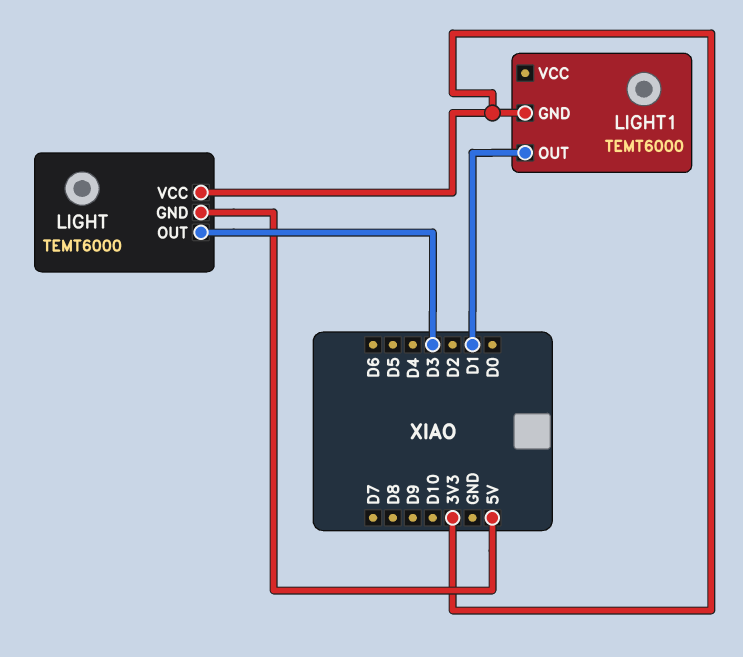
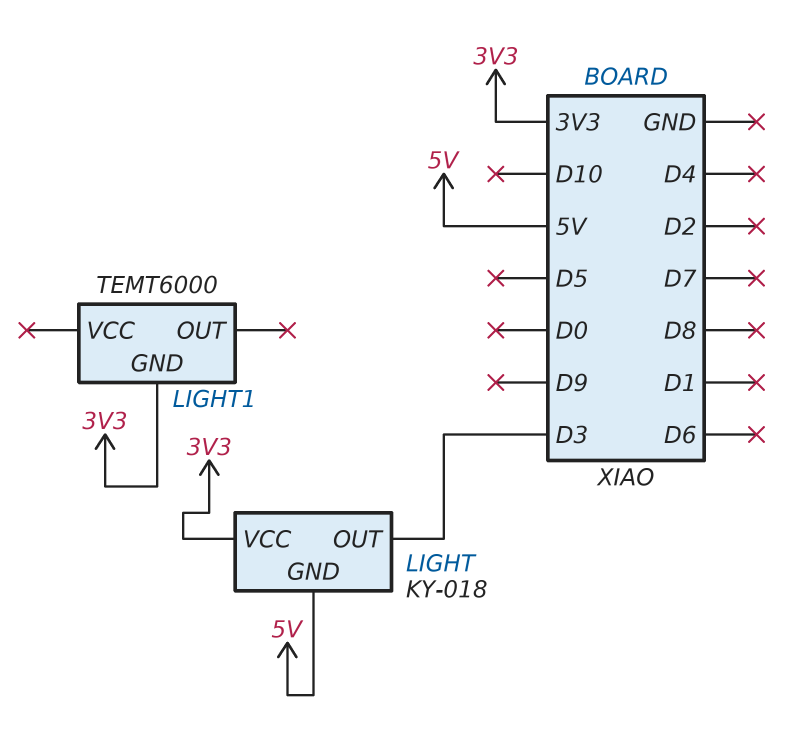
LIGHT: TEMT6000 -> KY-018
LIGHT1 pin OUT: D1 -> none

